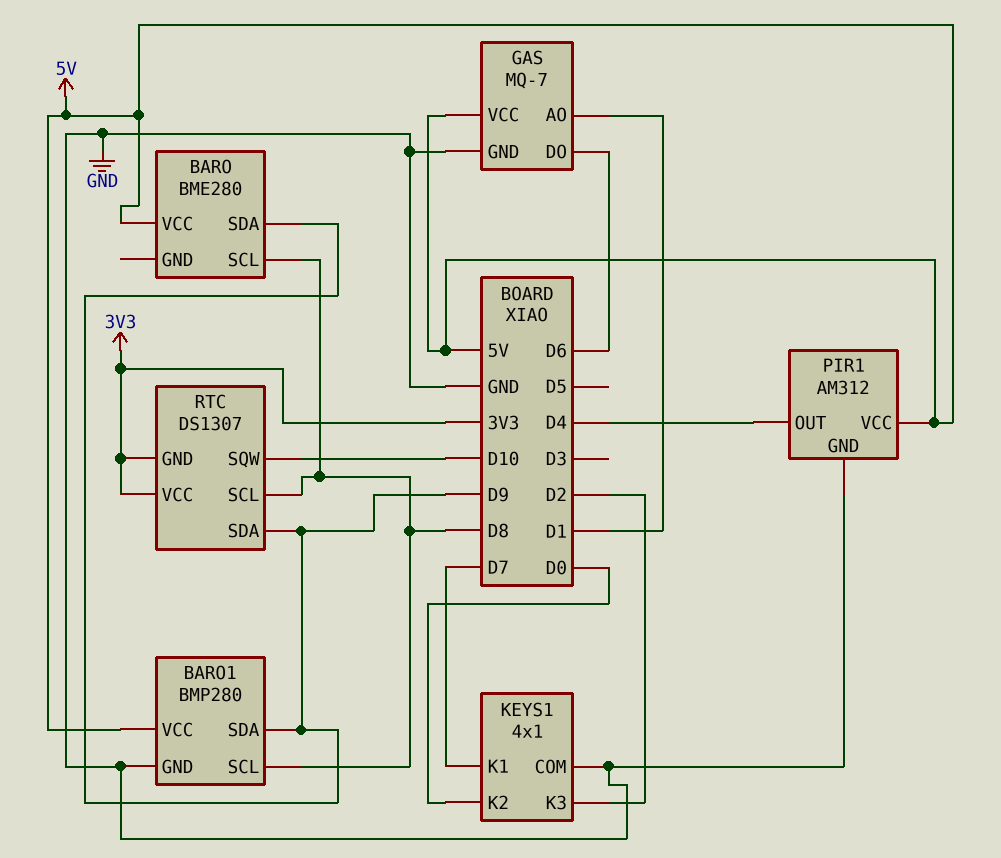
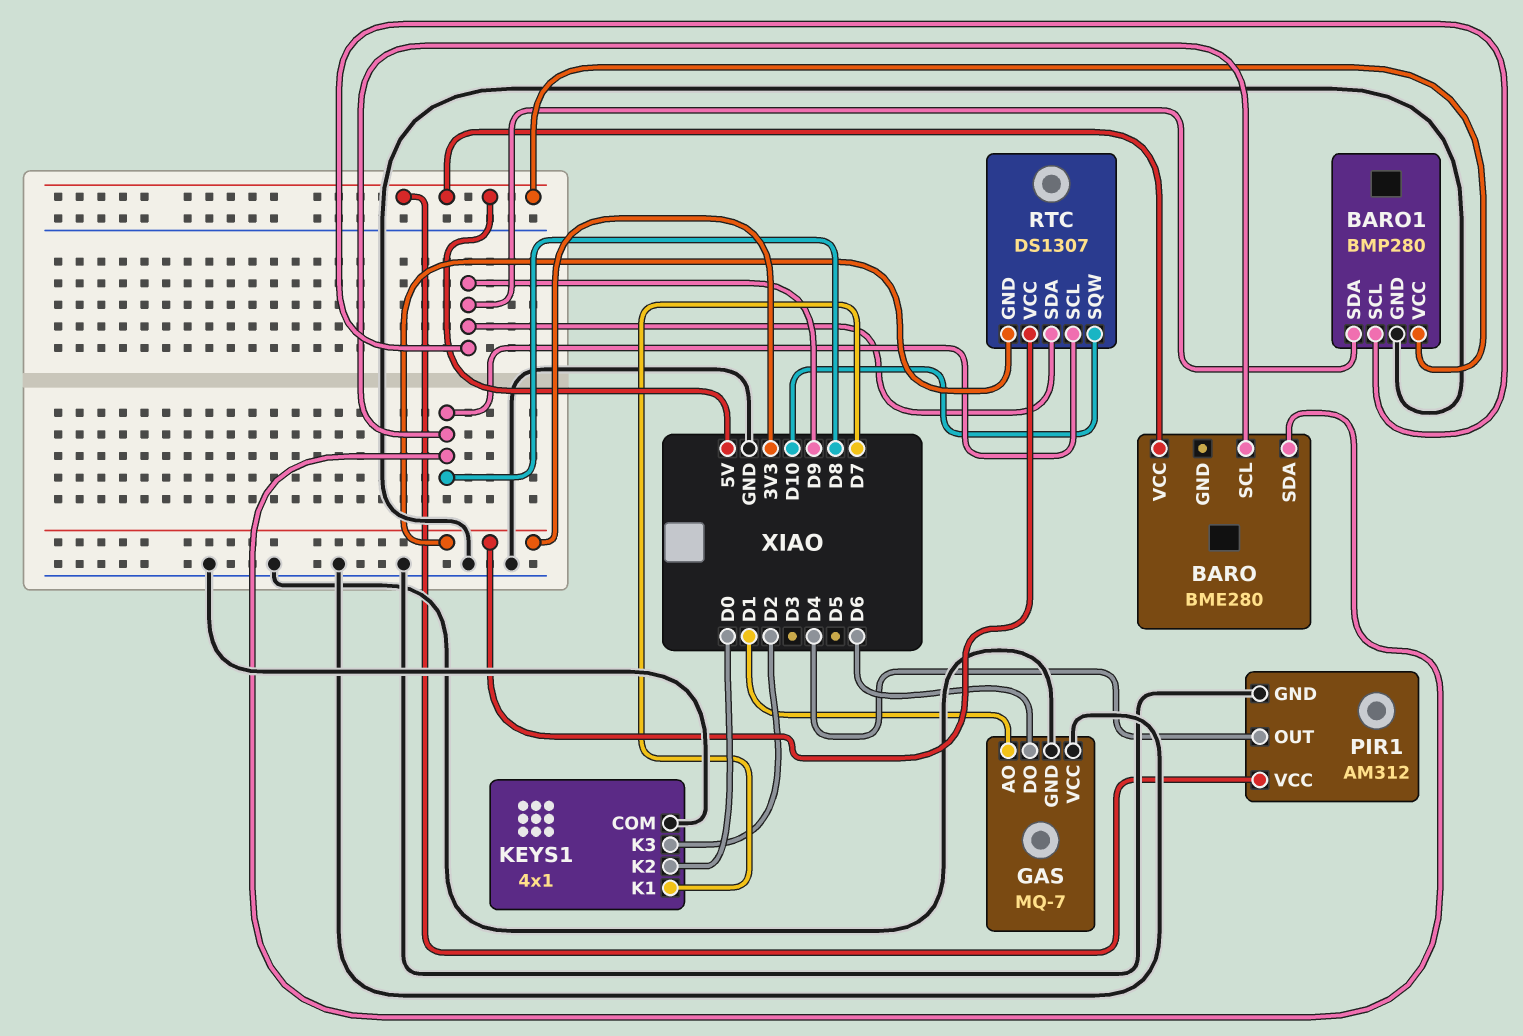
BARO pin SDA: D9 -> D8
BARO1 pin SCL: D8 -> D9
GAS pin VCC: 5V -> GND

